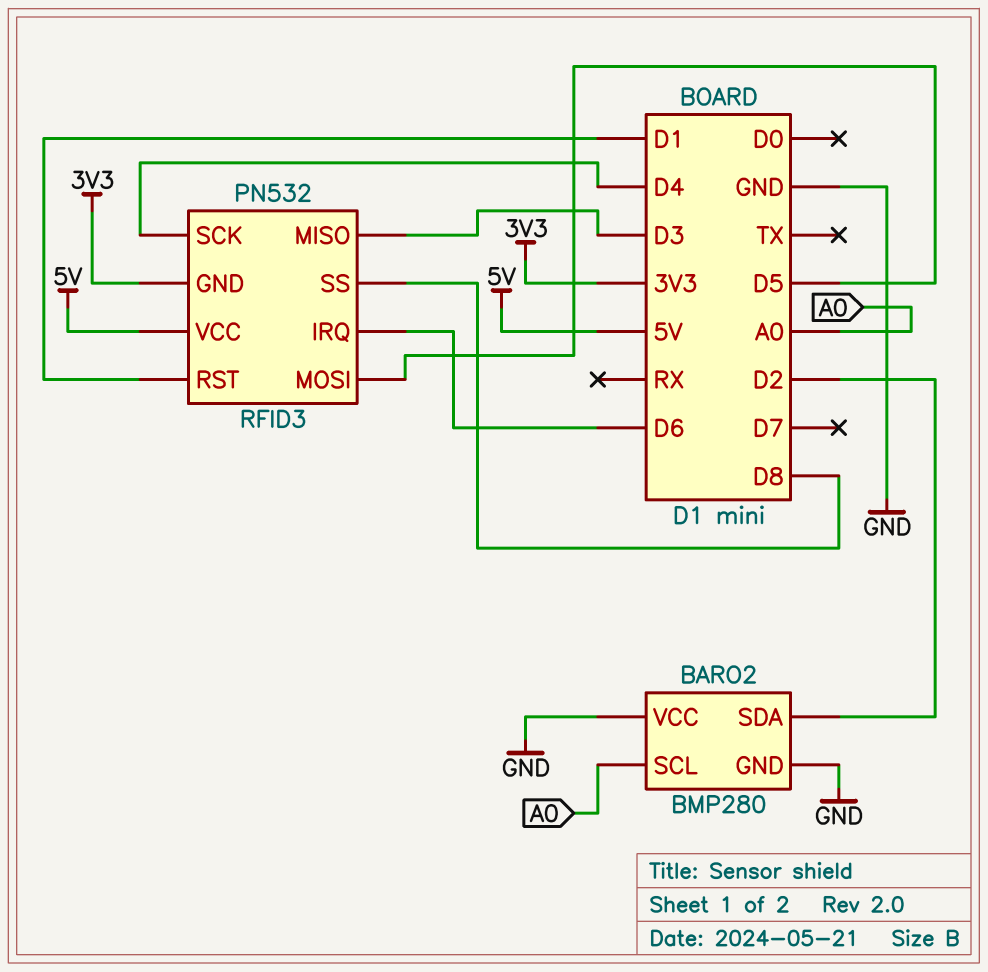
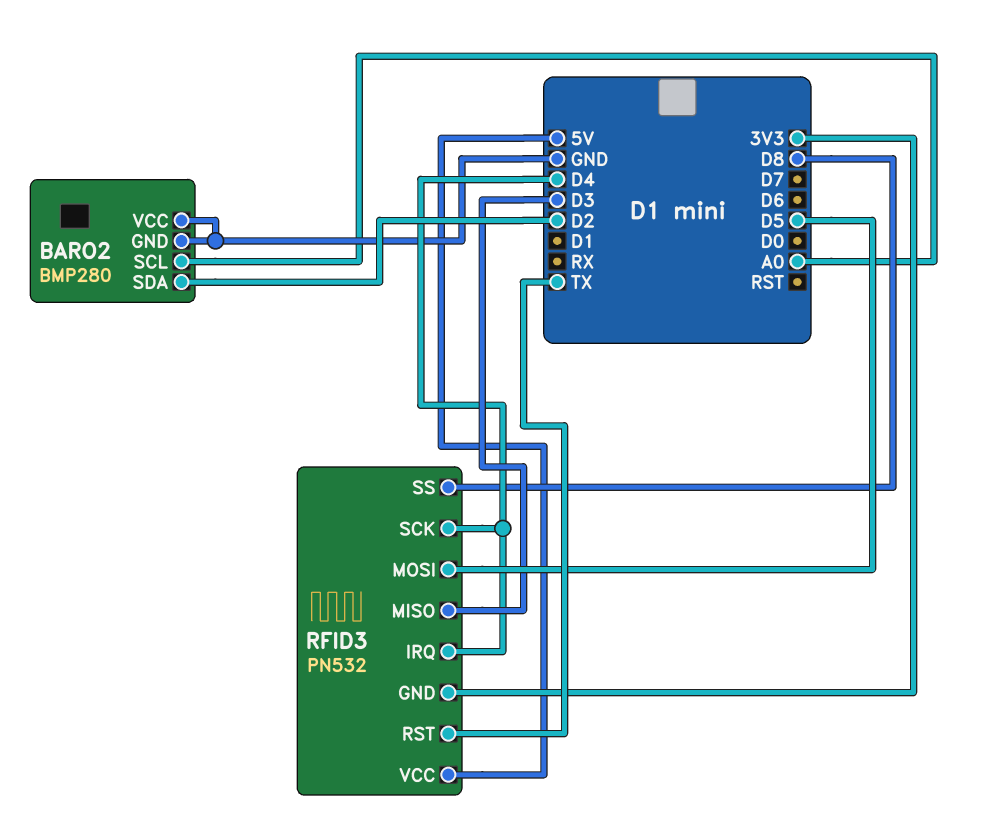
RFID3 pin IRQ: D6 -> D4
RFID3 pin RST: D1 -> TX

